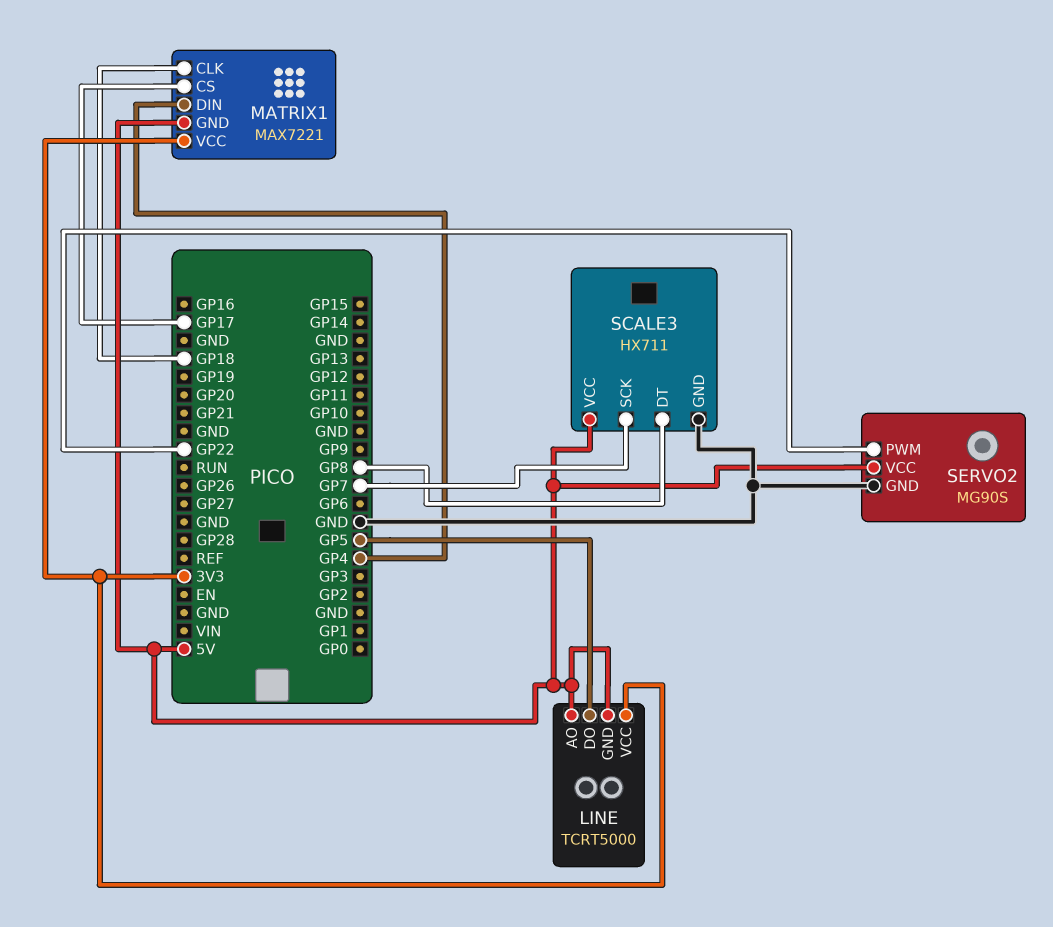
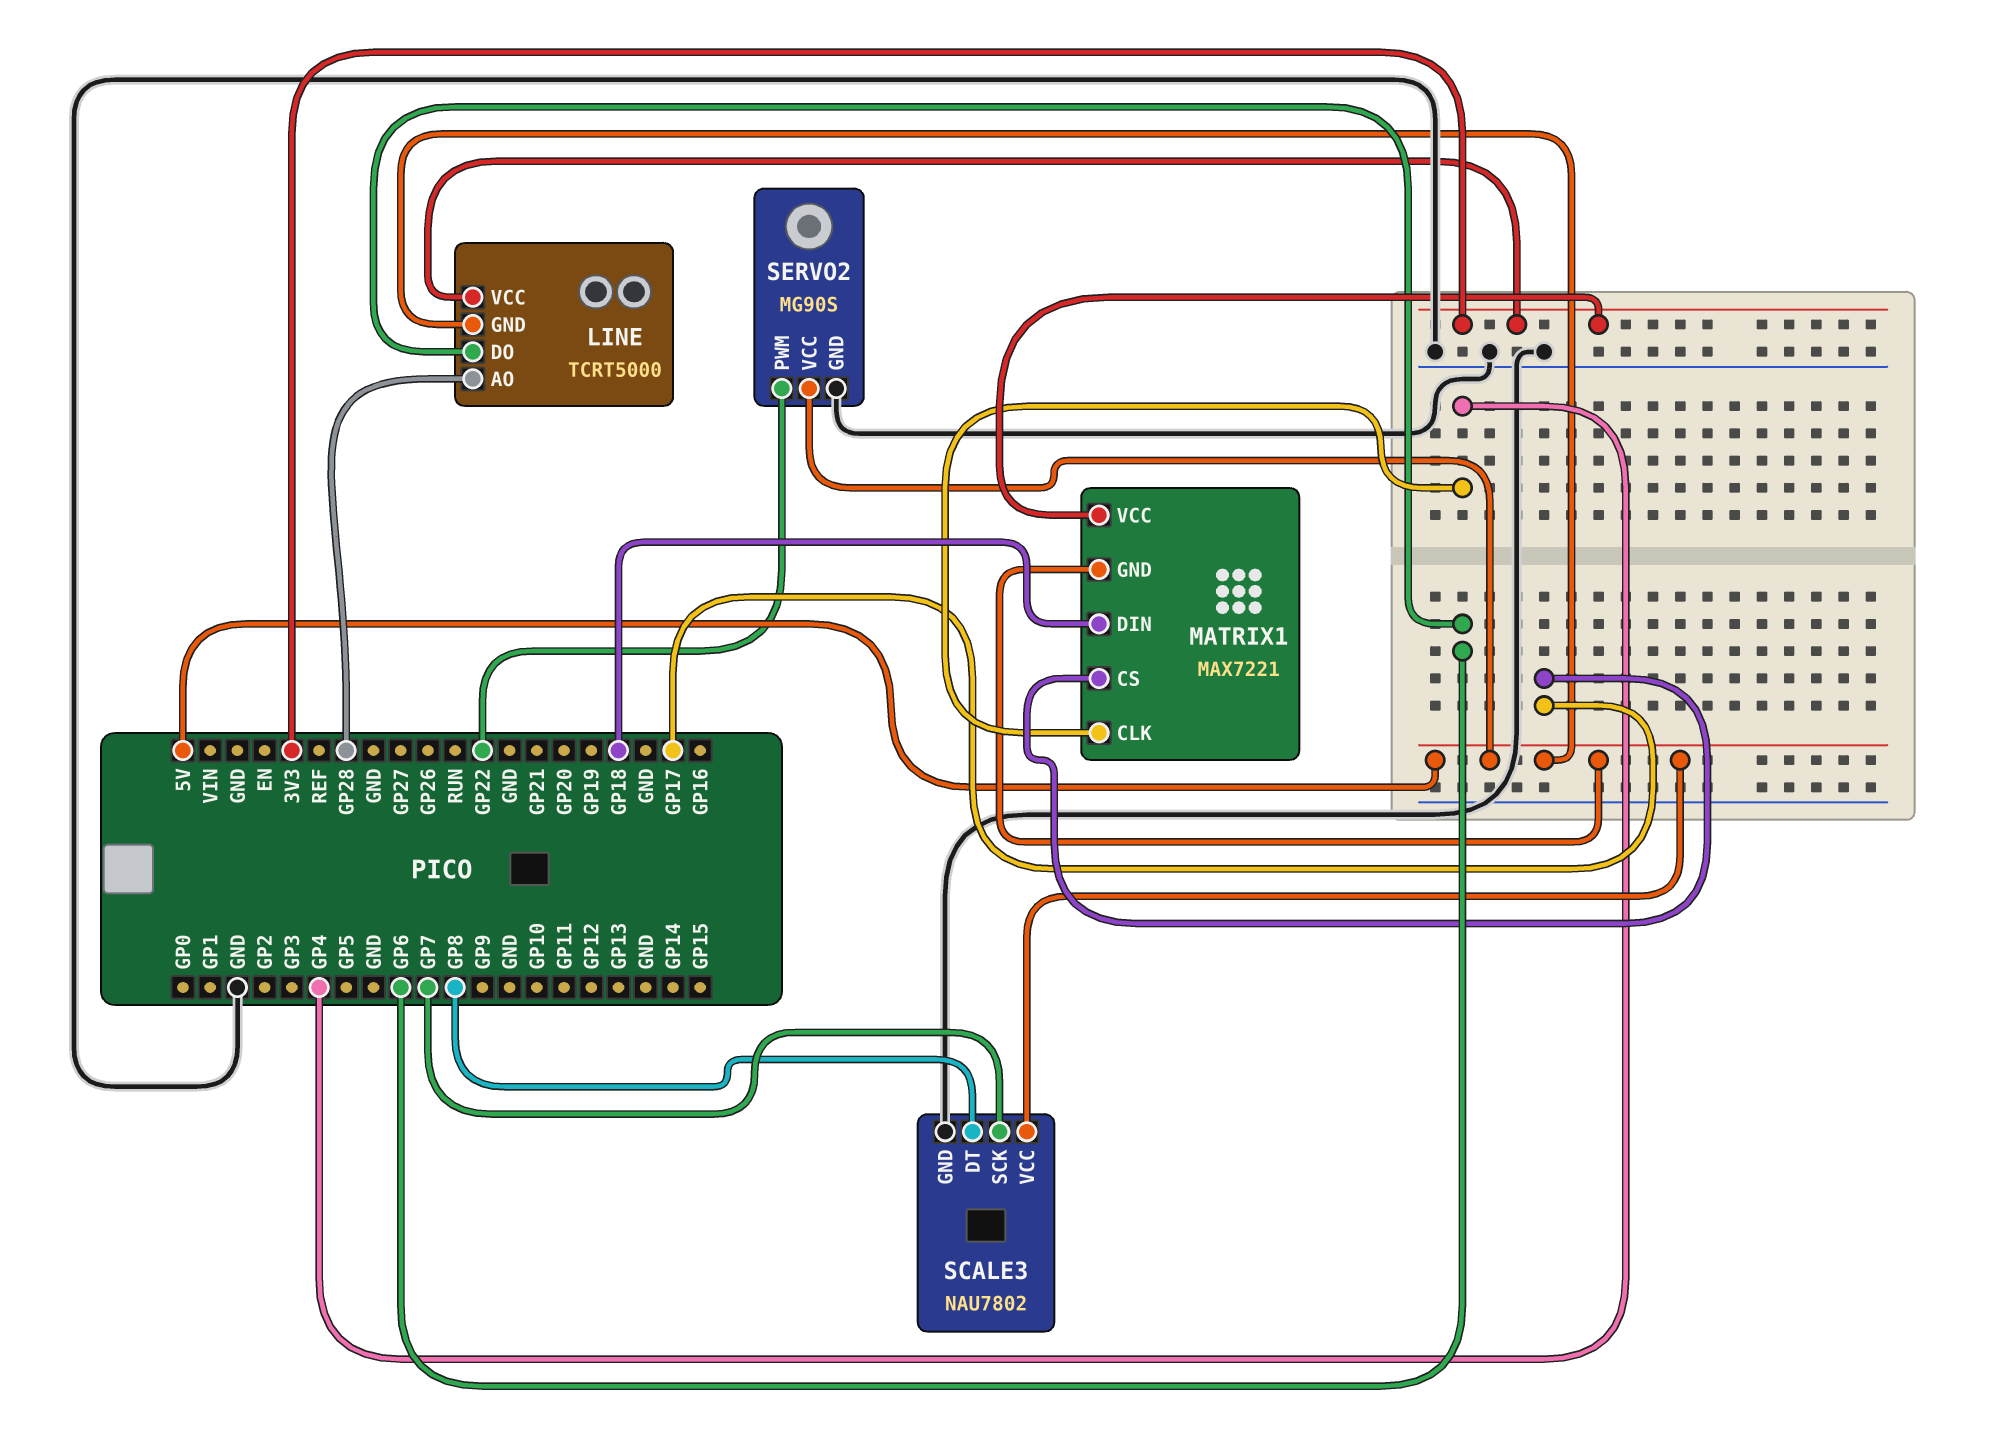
LINE pin AO: 5V -> GP28
LINE pin DO: GP5 -> GP6
MATRIX1 pin CLK: GP18 -> GP4
MATRIX1 pin DIN: GP4 -> GP18
SCALE3: HX711 -> NAU7802

